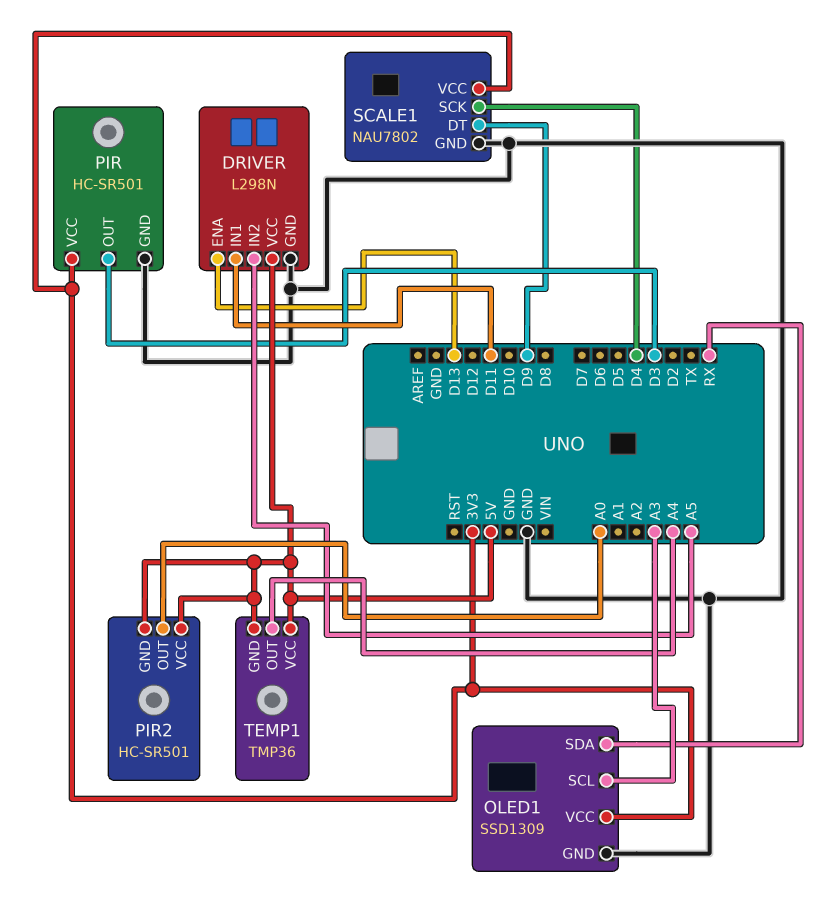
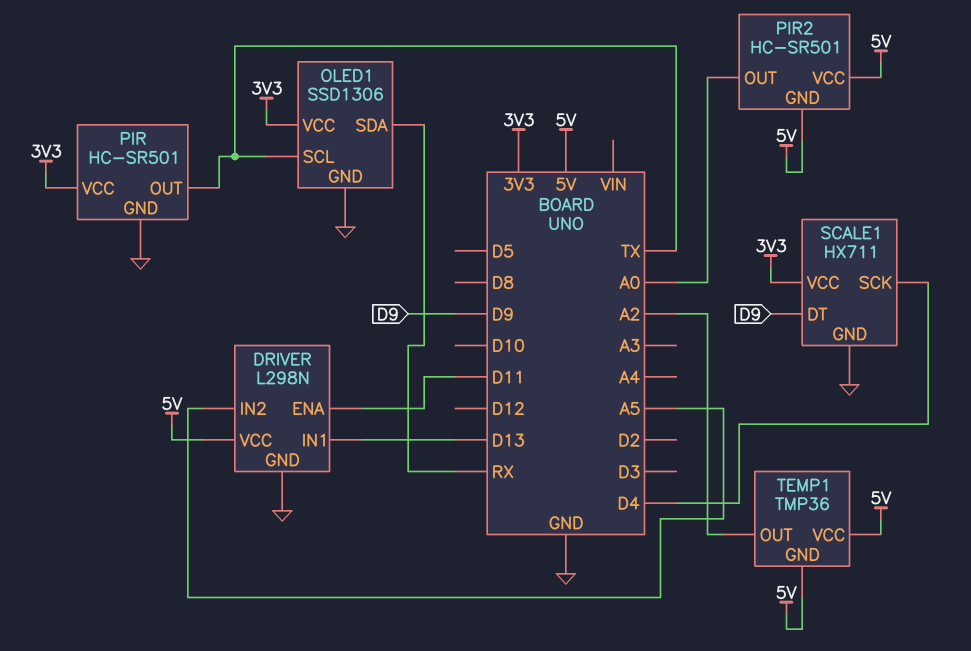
DRIVER pin ENA: D13 -> D11
DRIVER pin IN1: D11 -> D13
OLED1: SSD1309 -> SSD1306
OLED1 pin SCL: A3 -> TX
PIR pin OUT: D3 -> TX
SCALE1: NAU7802 -> HX711
TEMP1 pin OUT: A4 -> A2

